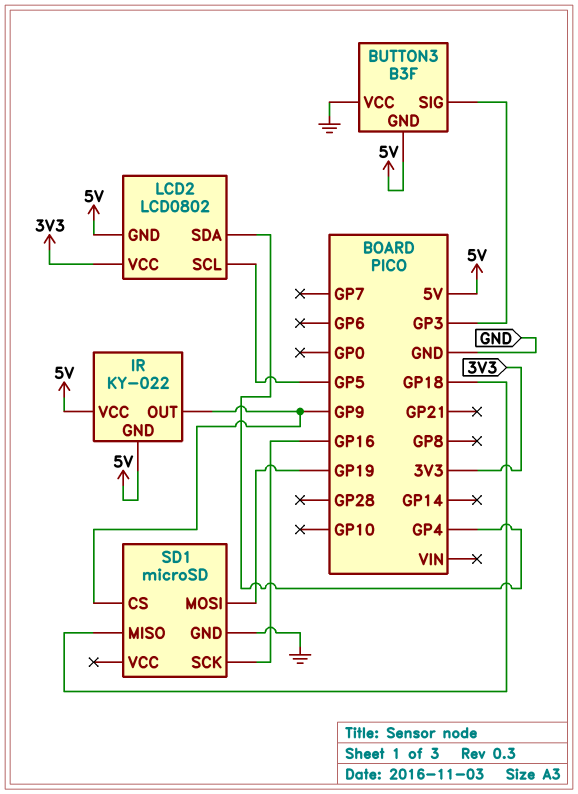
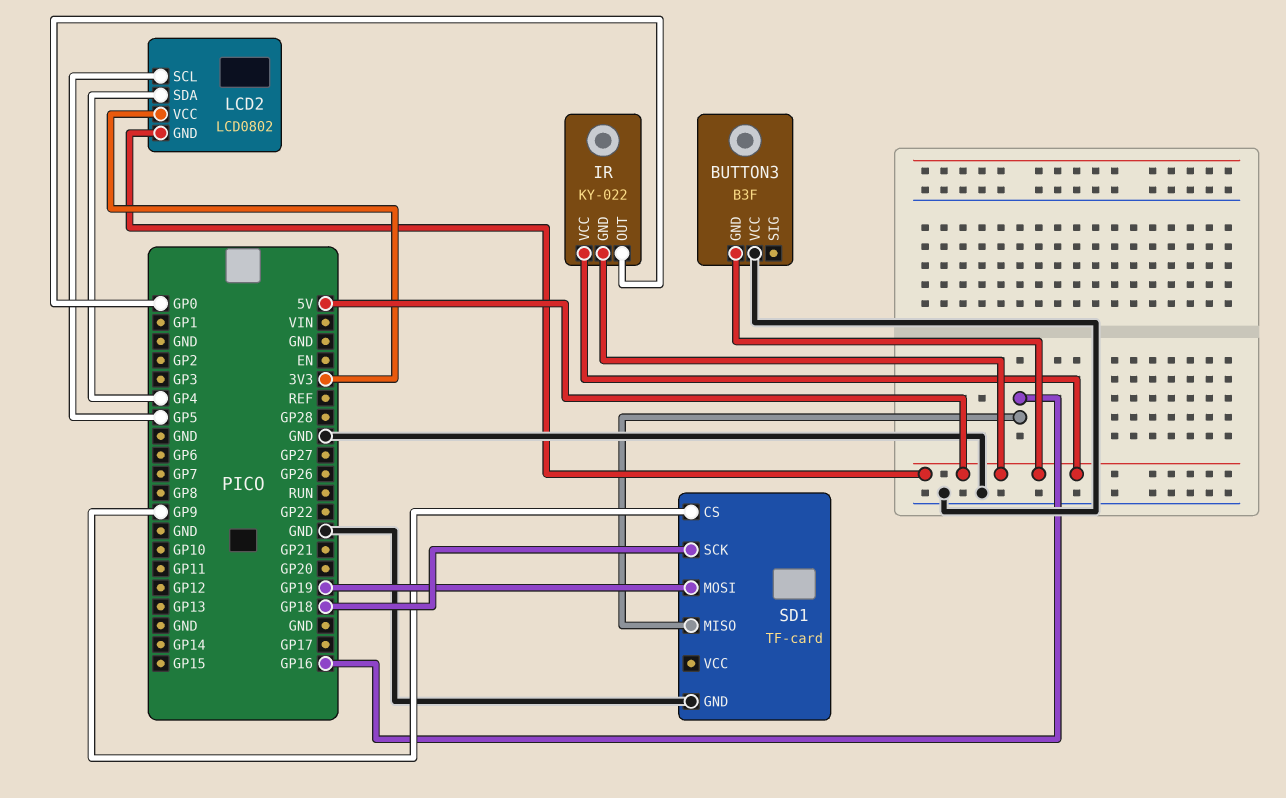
BUTTON3 pin SIG: GP3 -> none
IR pin OUT: GP9 -> GP0
SD1: microSD -> TF-card
SD1 pin MISO: GP18 -> GP16
SD1 pin SCK: GP16 -> GP18

